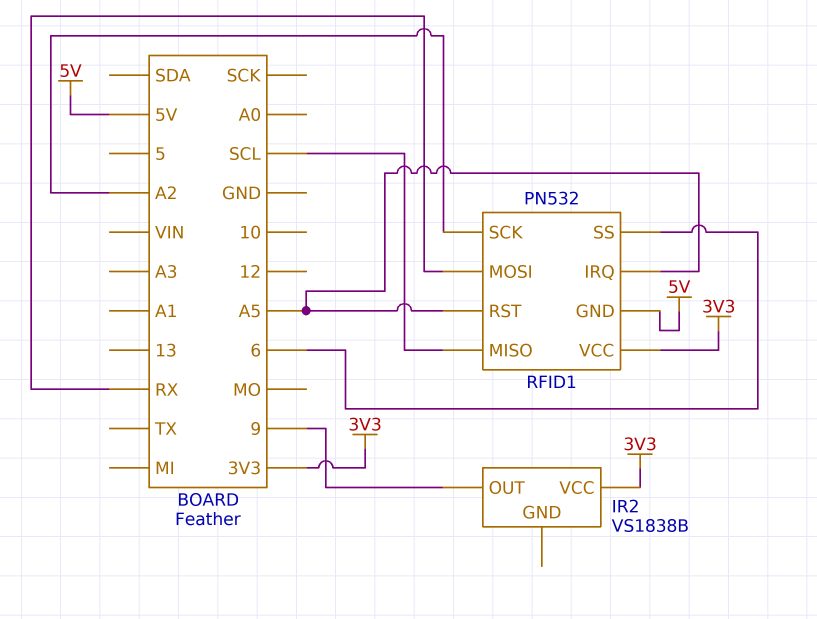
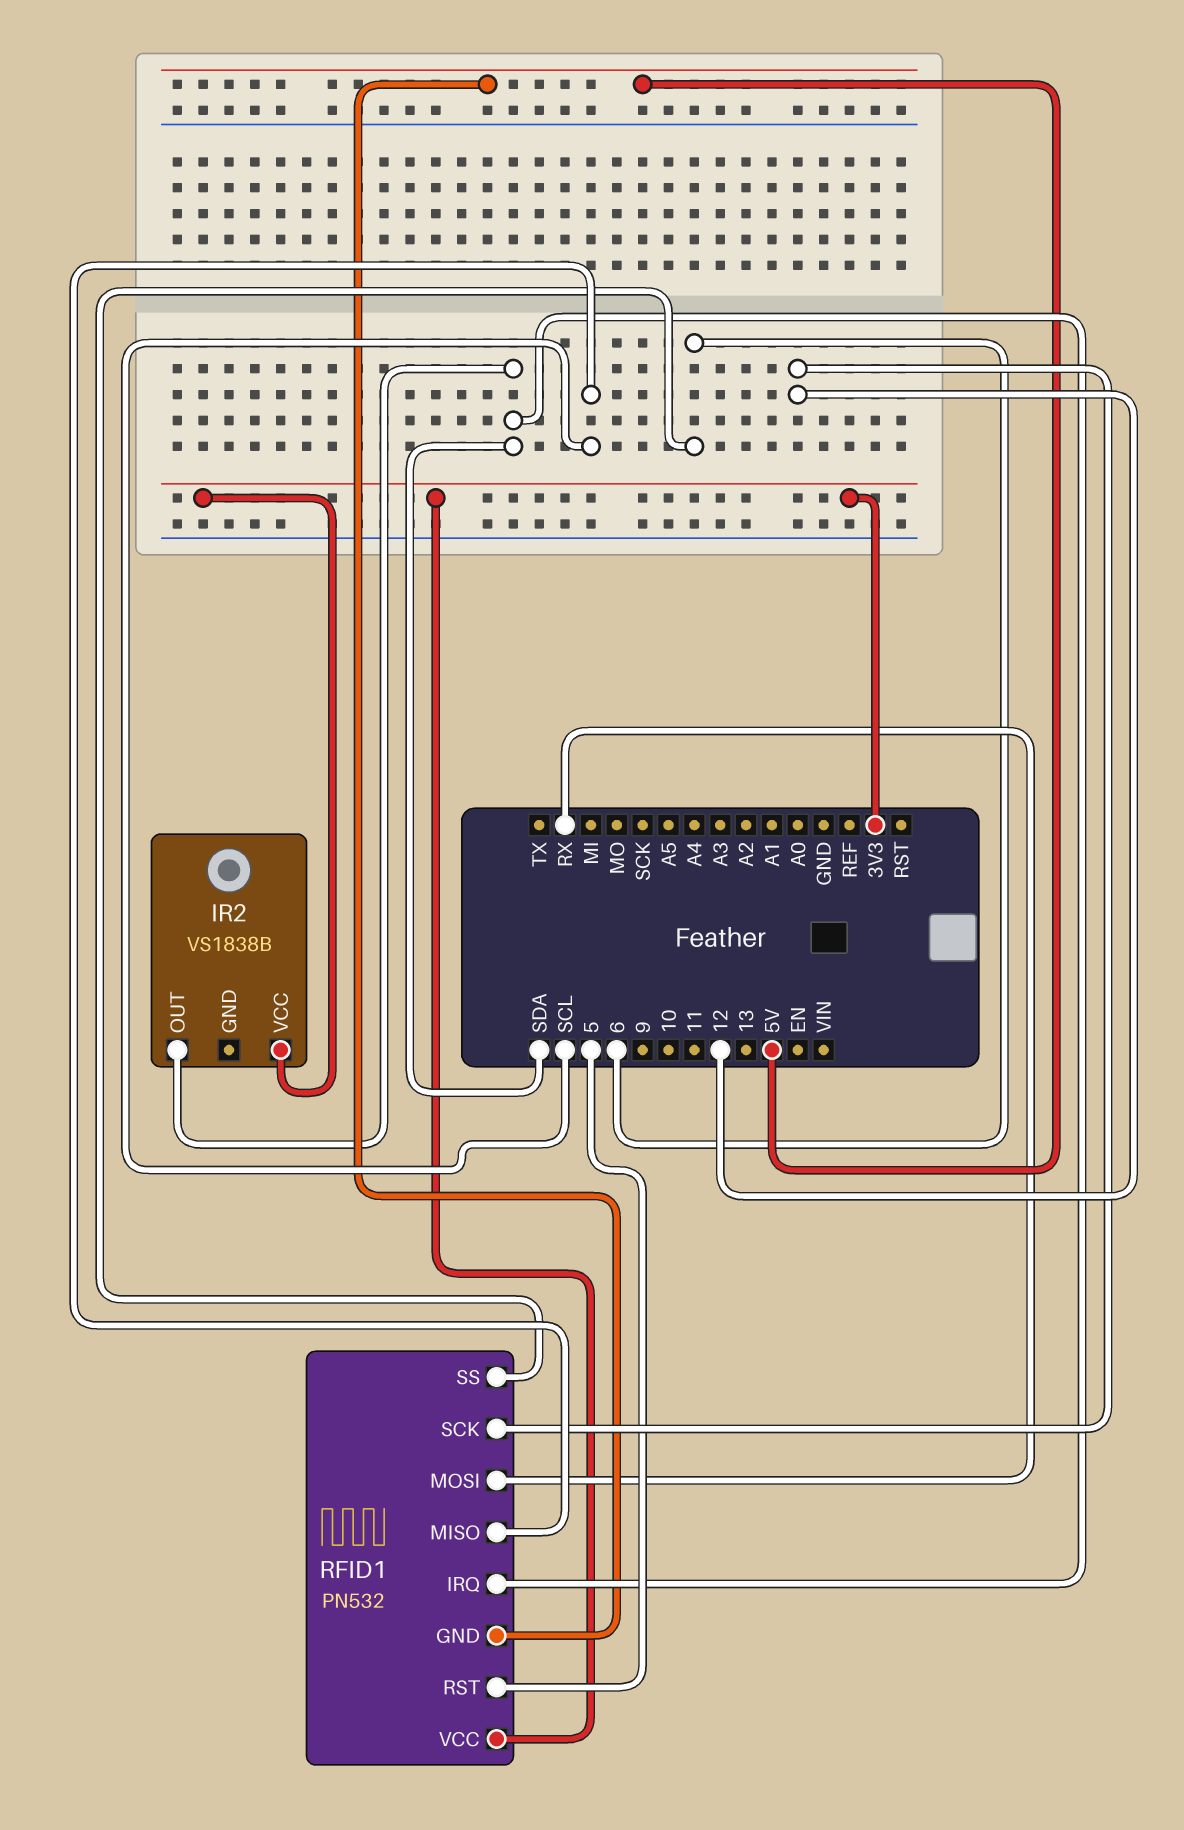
IR2 pin OUT: 9 -> SDA
RFID1 pin IRQ: A5 -> SDA
RFID1 pin RST: A5 -> 5
RFID1 pin SCK: A2 -> 12

